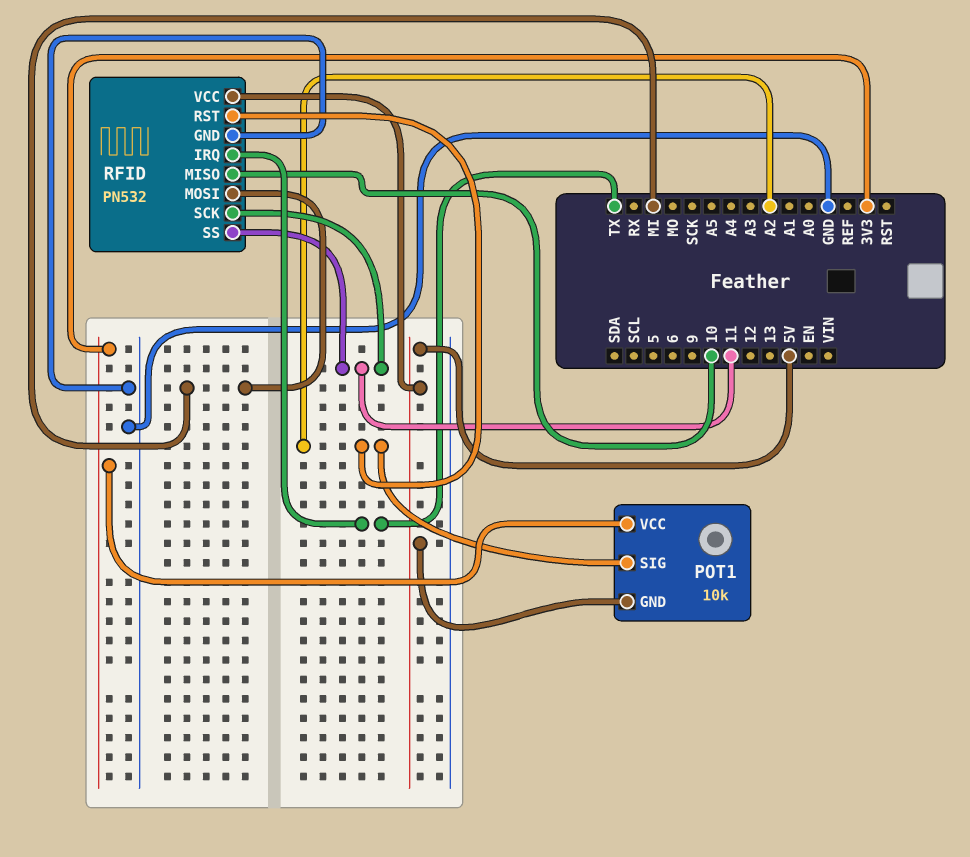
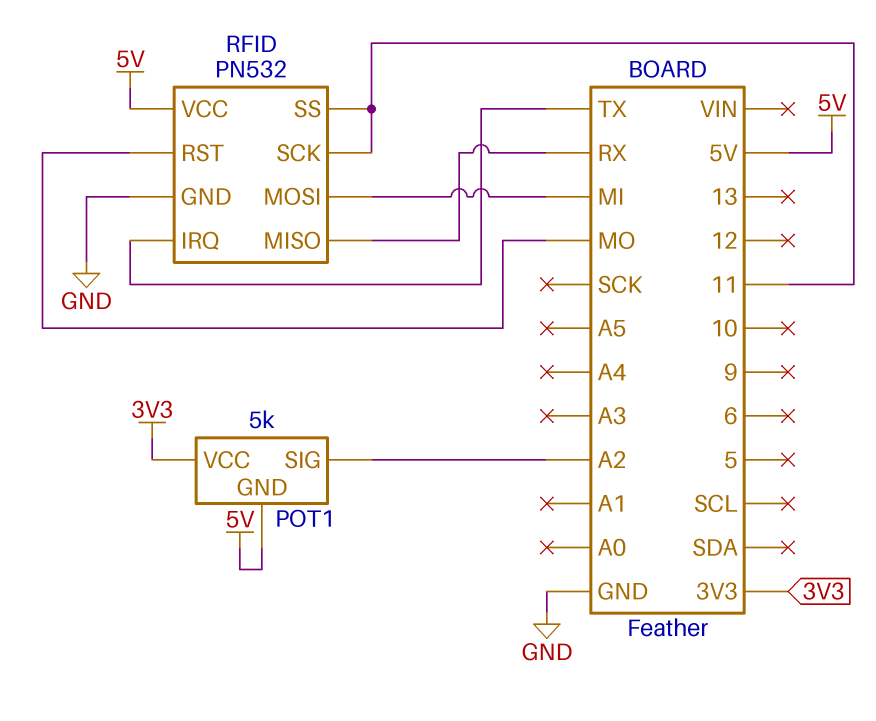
POT1: 10k -> 5k
RFID pin MISO: 10 -> RX
RFID pin RST: A2 -> MO

